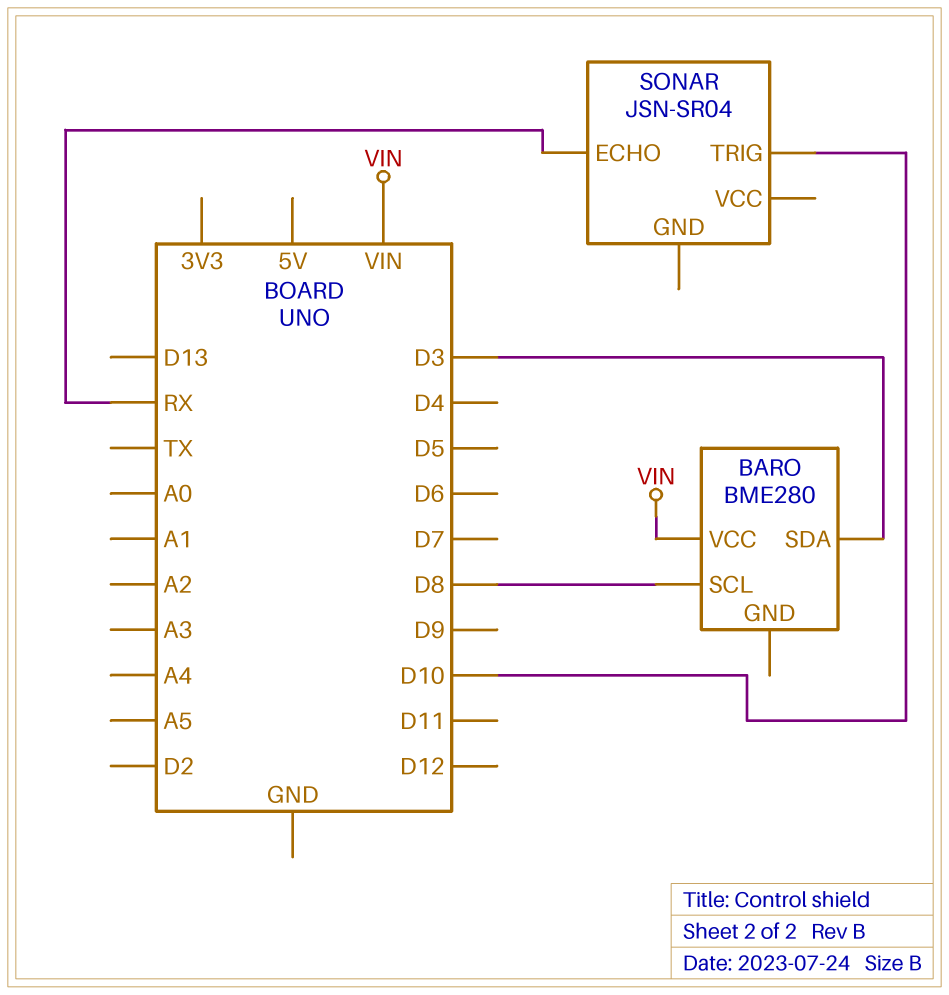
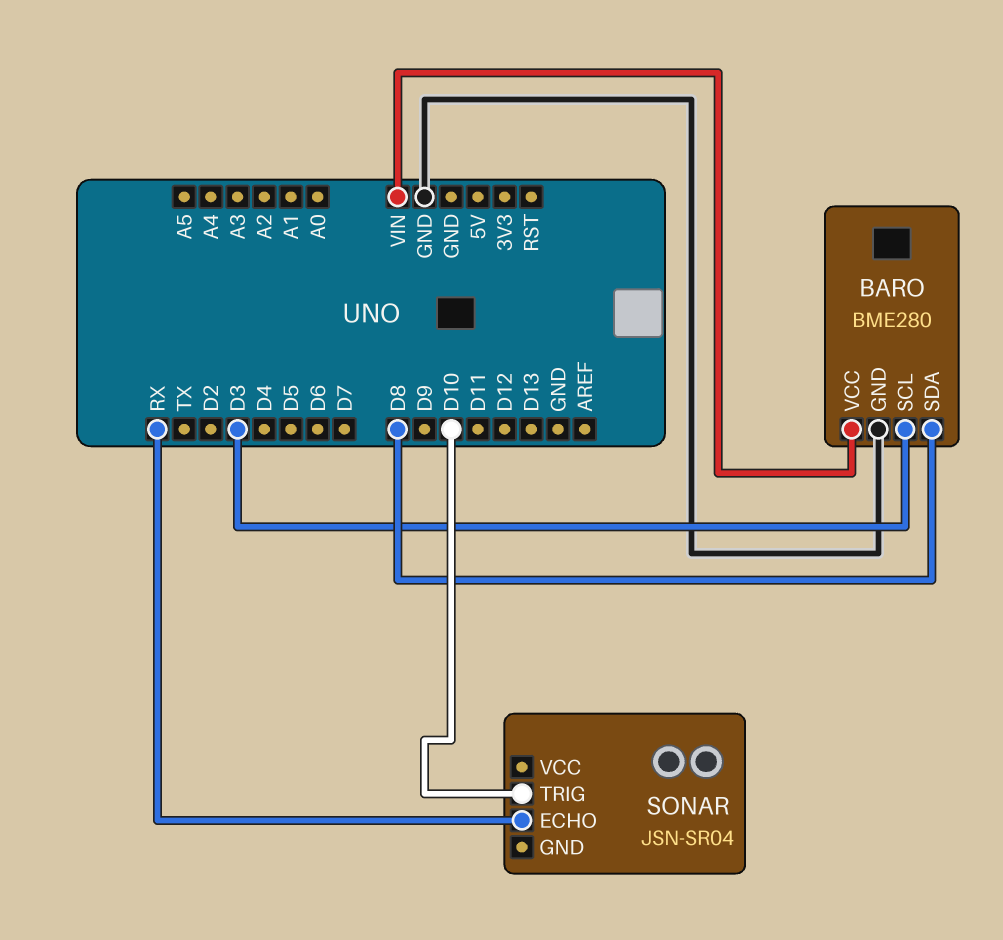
BARO pin GND: none -> GND
BARO pin SCL: D8 -> D3
BARO pin SDA: D3 -> D8

